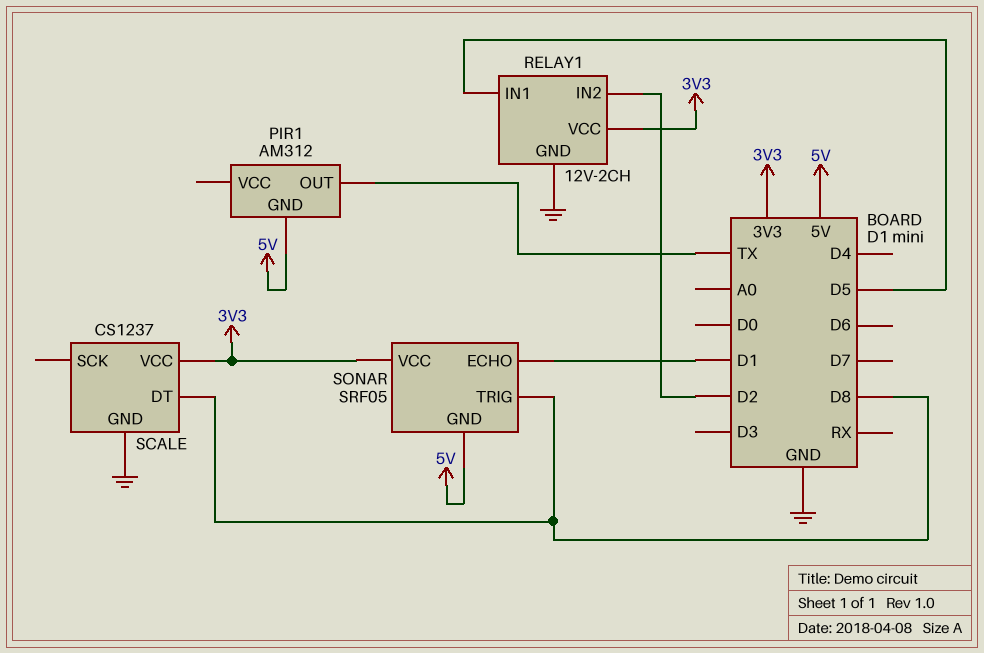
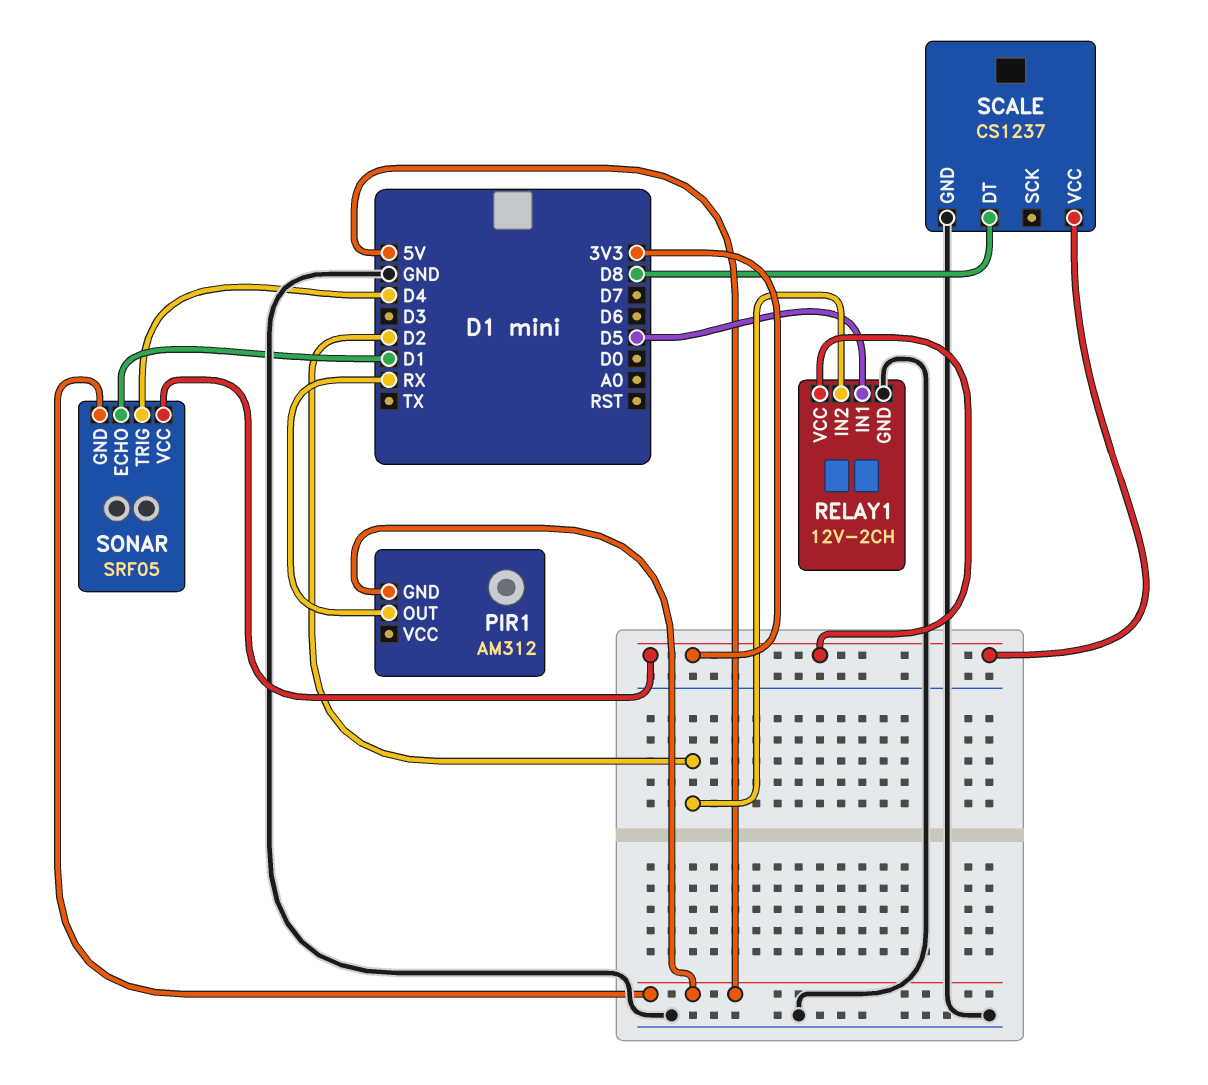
PIR1 pin OUT: TX -> RX
SONAR pin TRIG: D8 -> D4

